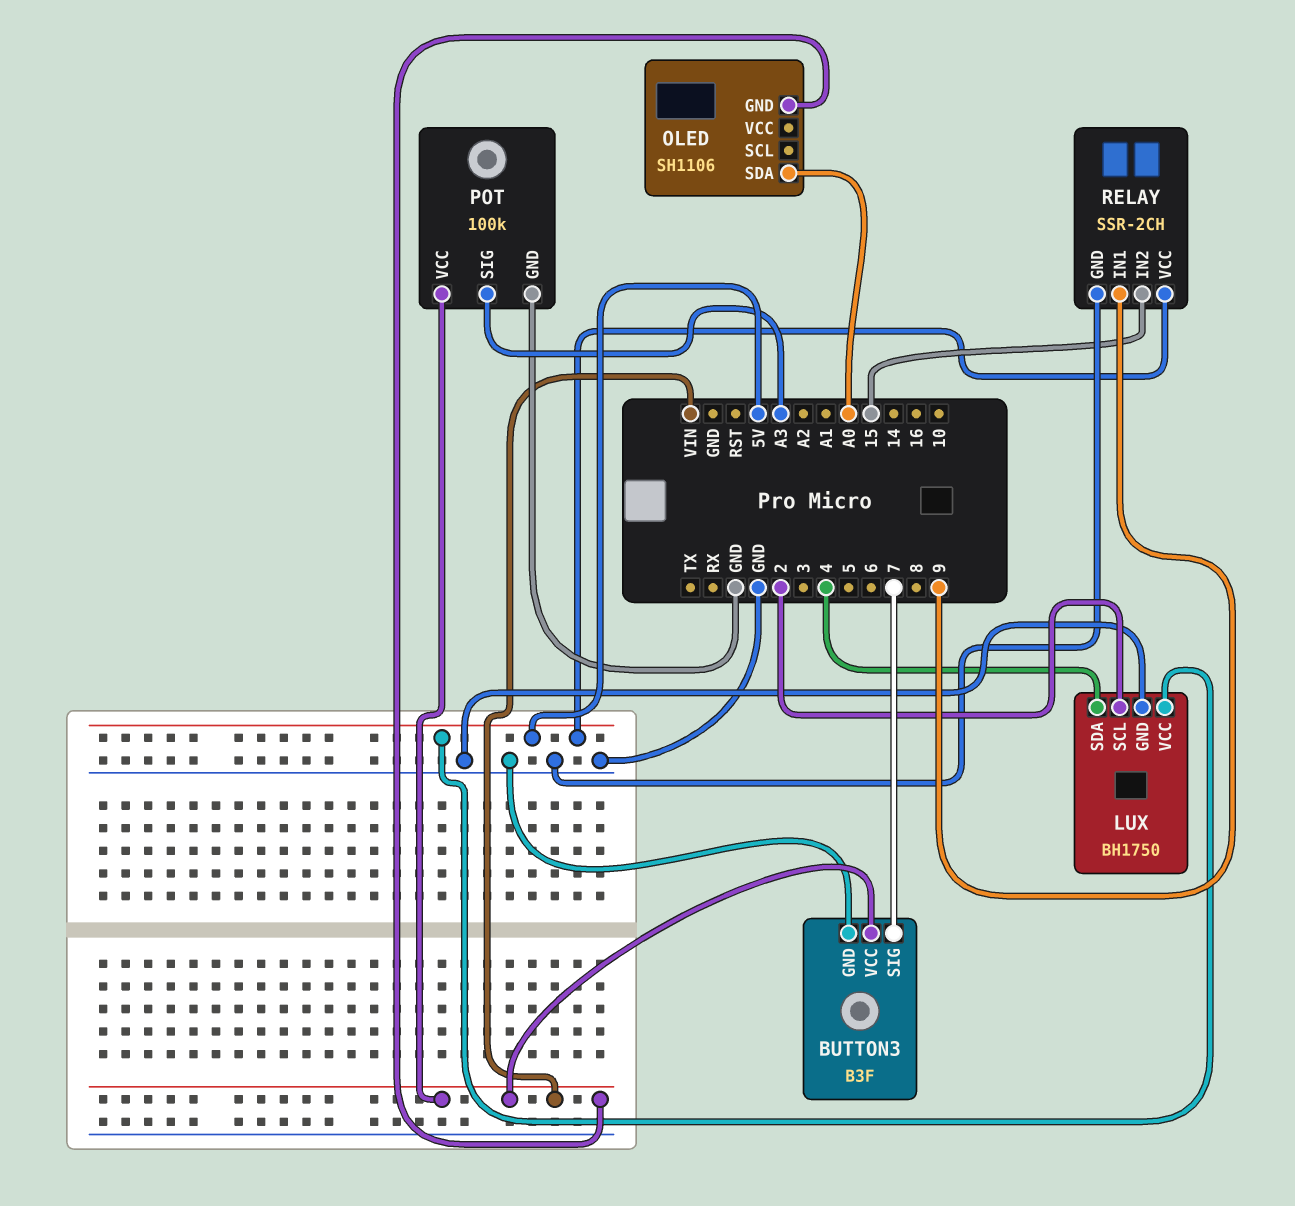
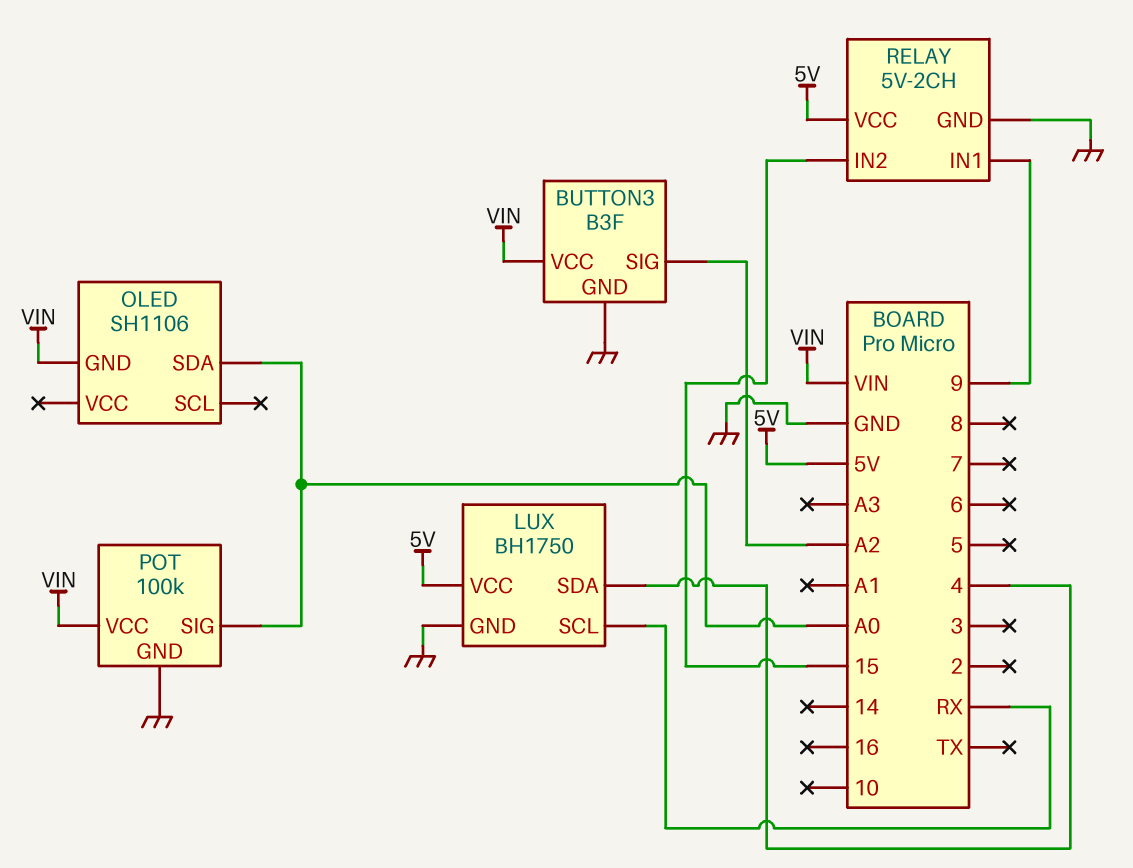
BUTTON3 pin SIG: 7 -> A2
LUX pin SCL: 2 -> RX
POT pin SIG: A3 -> A0
RELAY: SSR-2CH -> 5V-2CH

